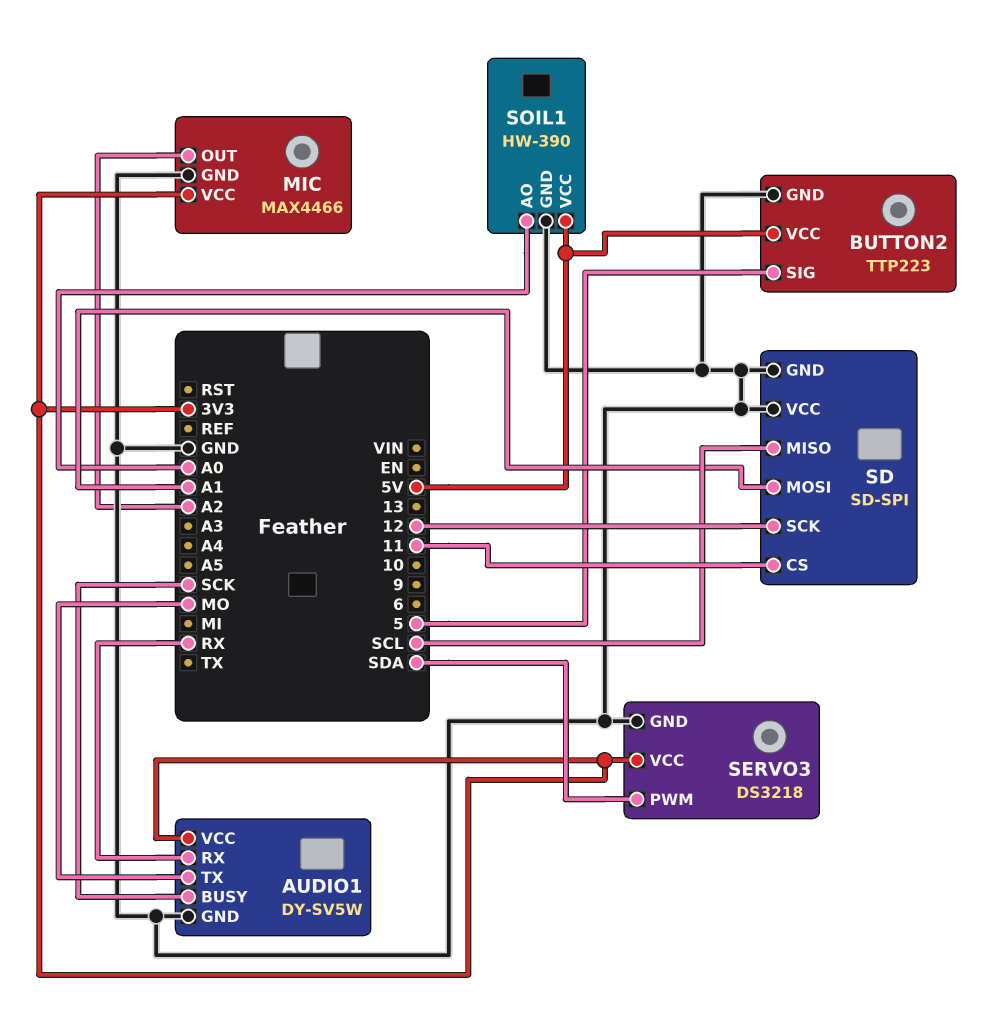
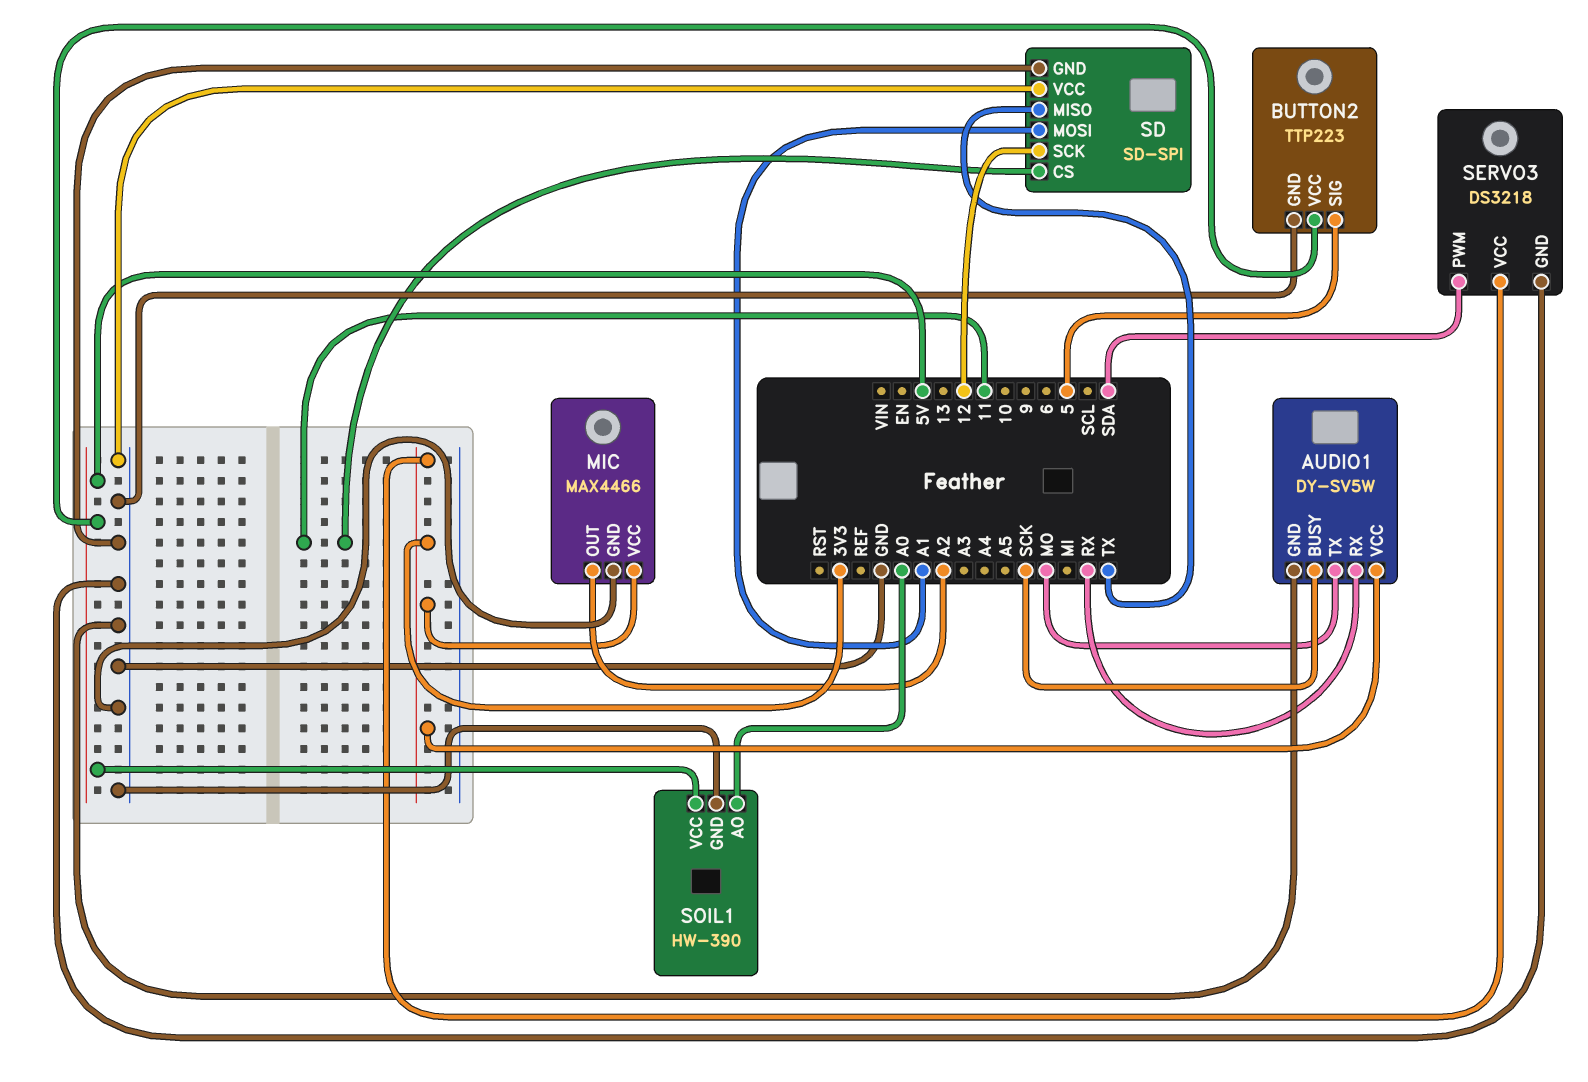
SD pin MISO: SCL -> TX

